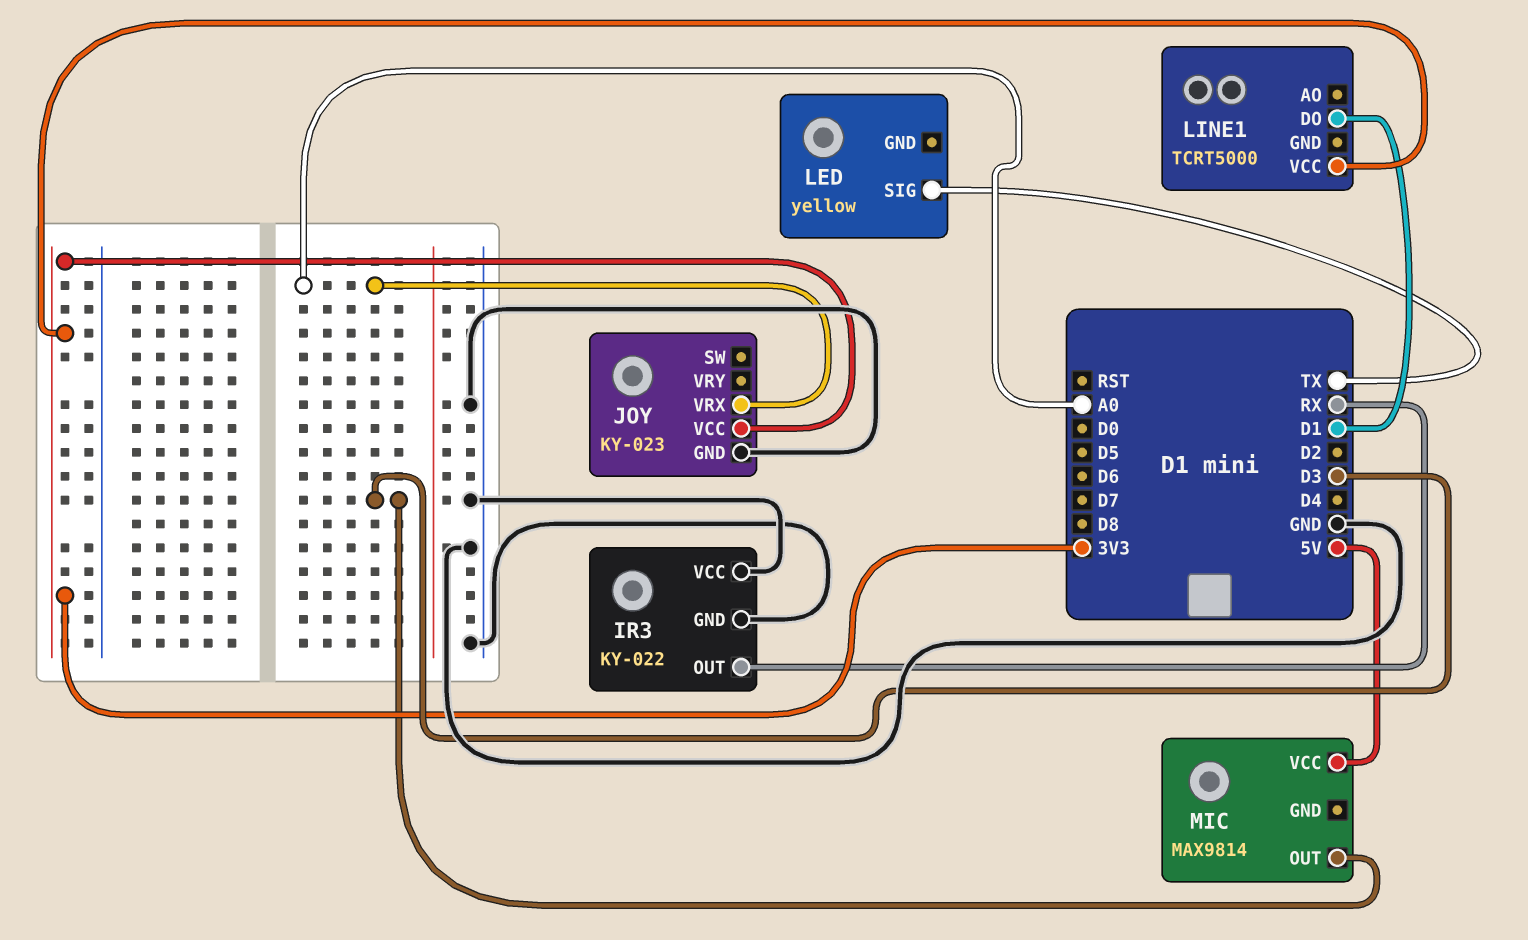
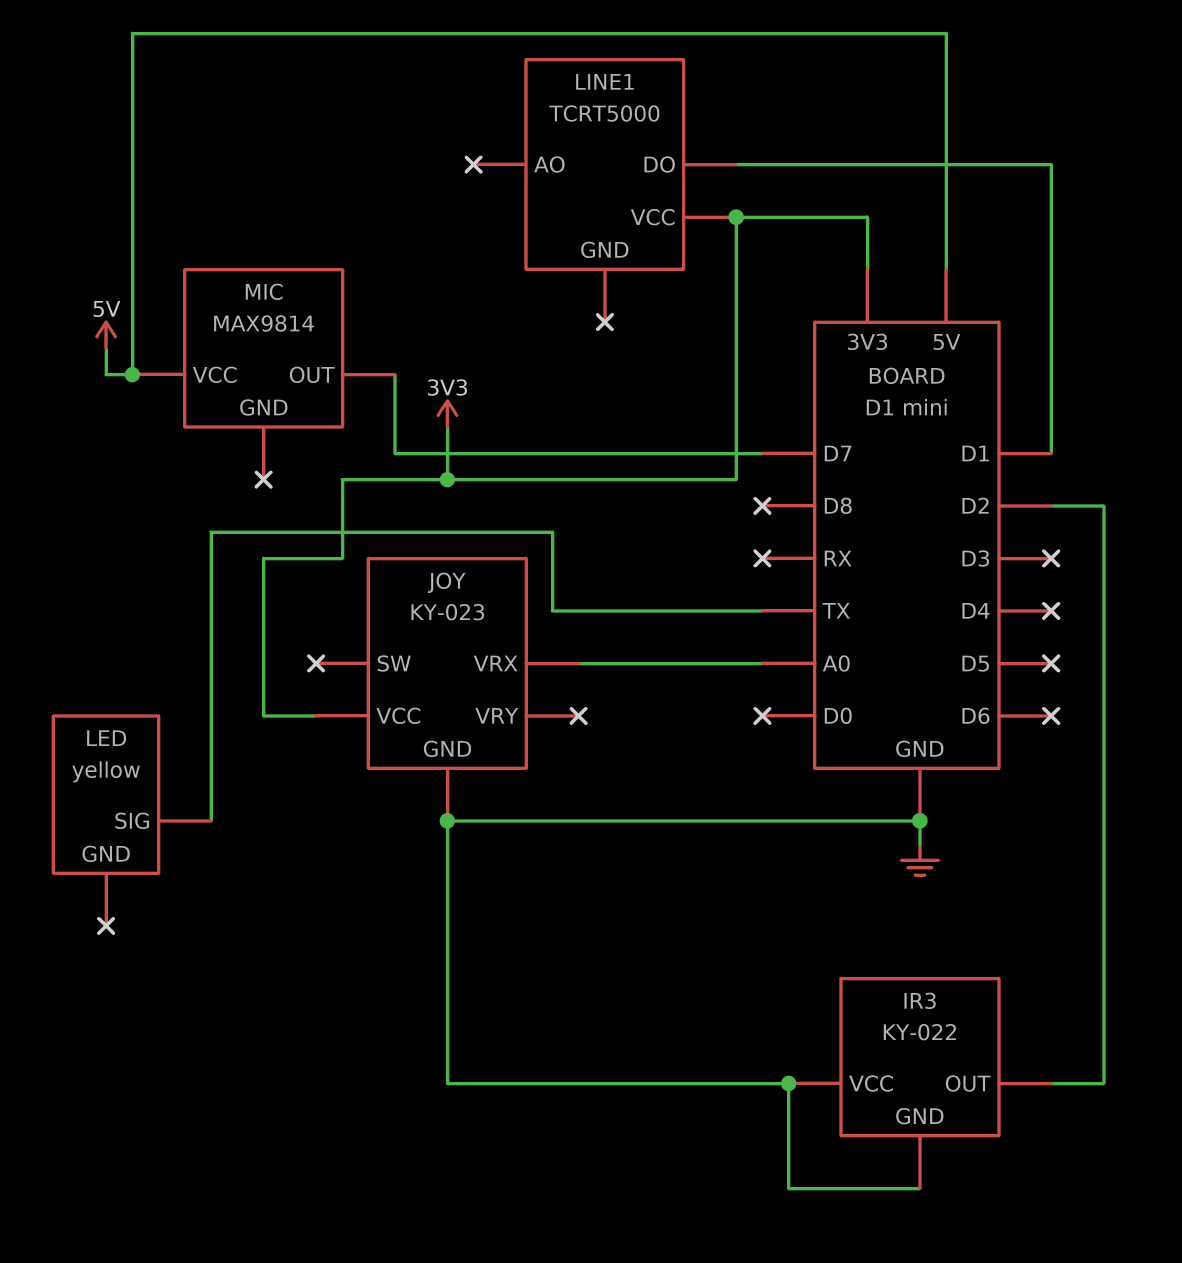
IR3 pin OUT: RX -> D2
MIC pin OUT: D3 -> D7

